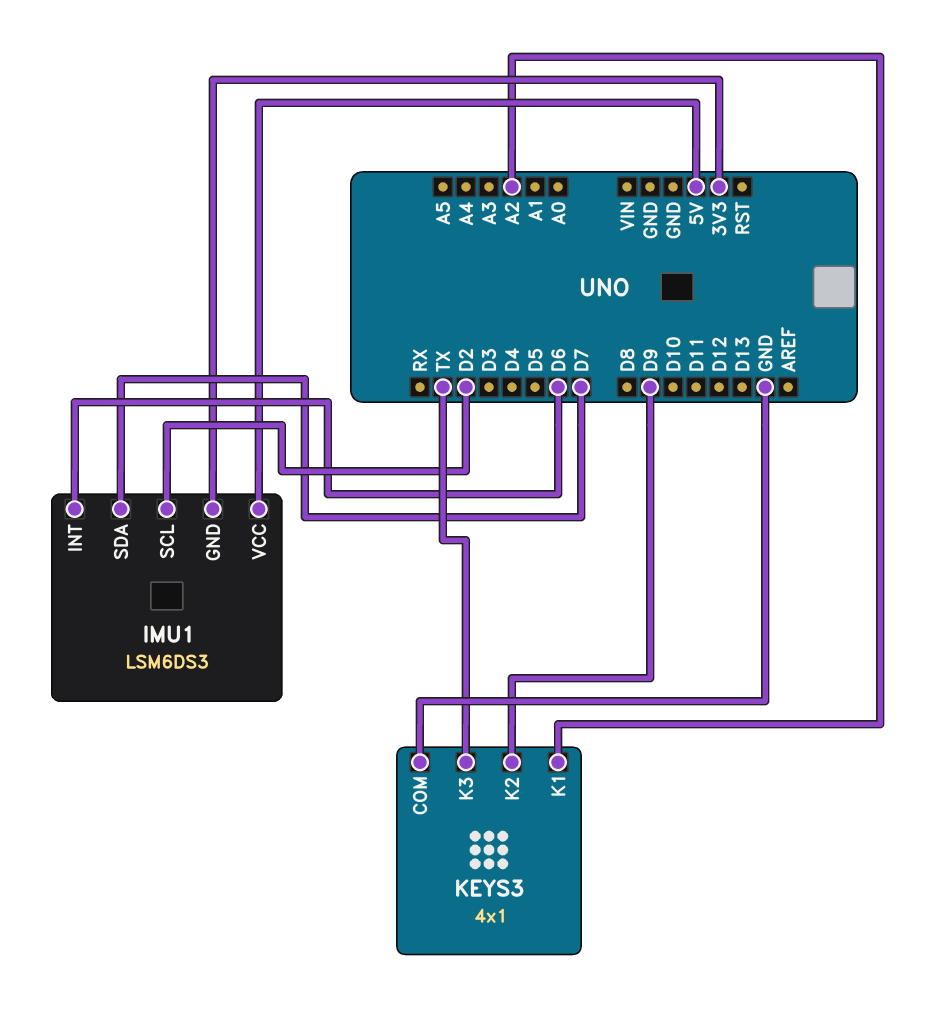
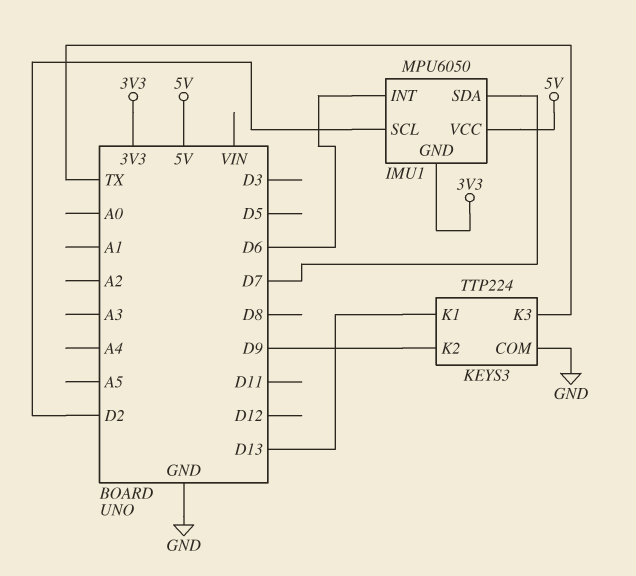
IMU1: LSM6DS3 -> MPU6050
KEYS3: 4x1 -> TTP224
KEYS3 pin K1: A2 -> D13

